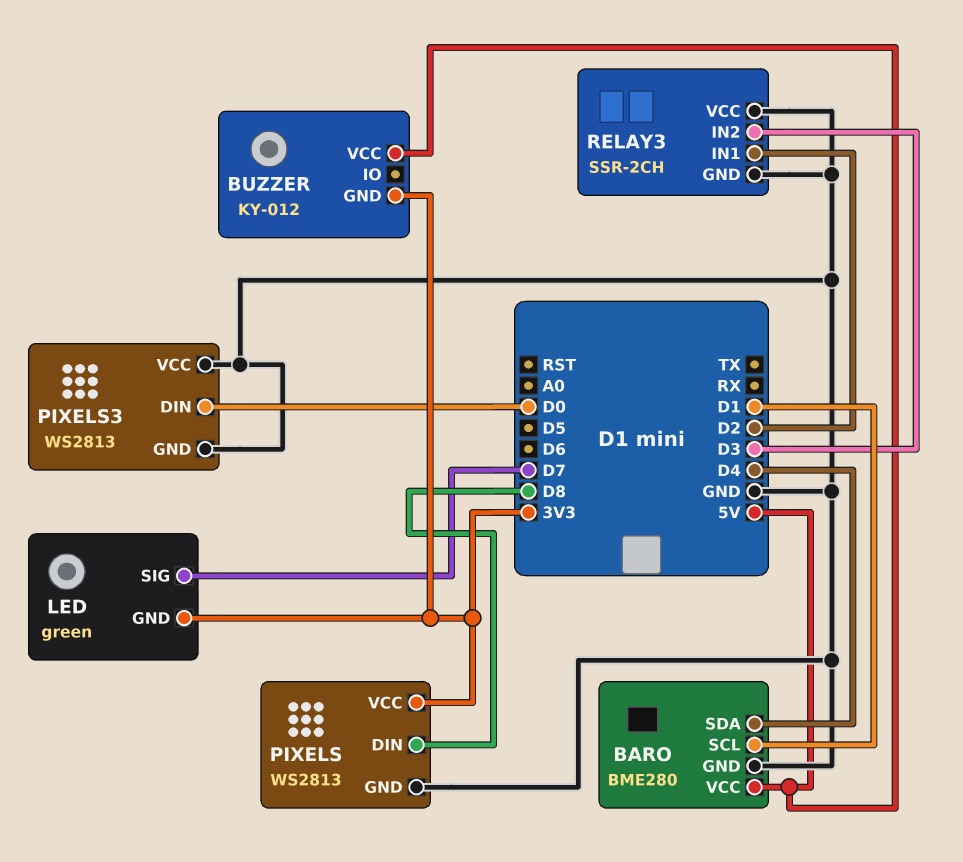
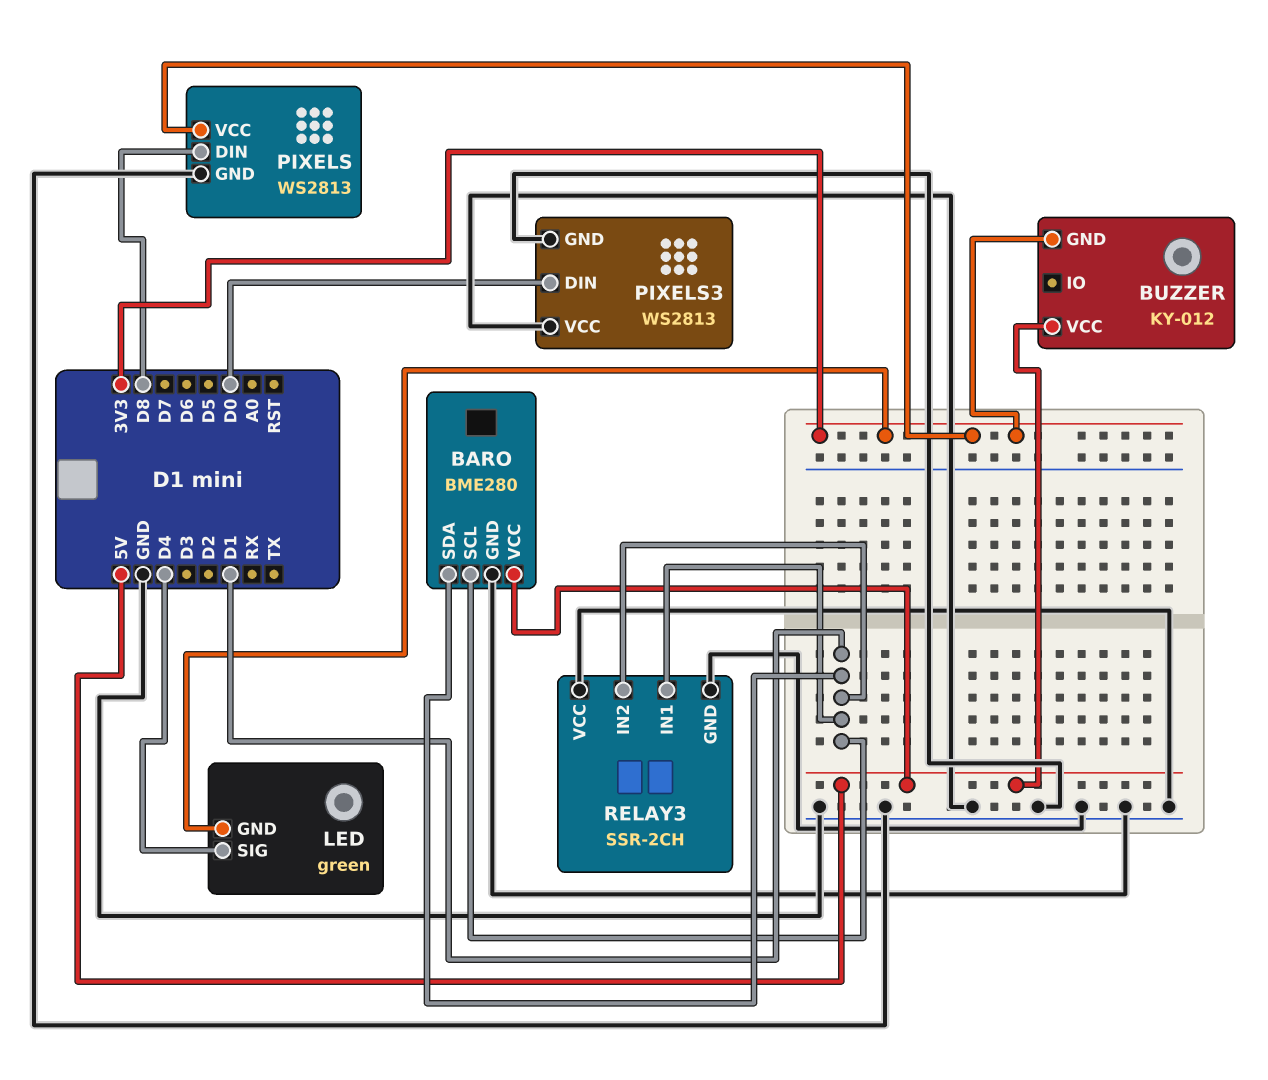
BARO pin SDA: D4 -> D1
LED pin SIG: D7 -> D4
RELAY3 pin IN1: D2 -> D1
RELAY3 pin IN2: D3 -> D1

